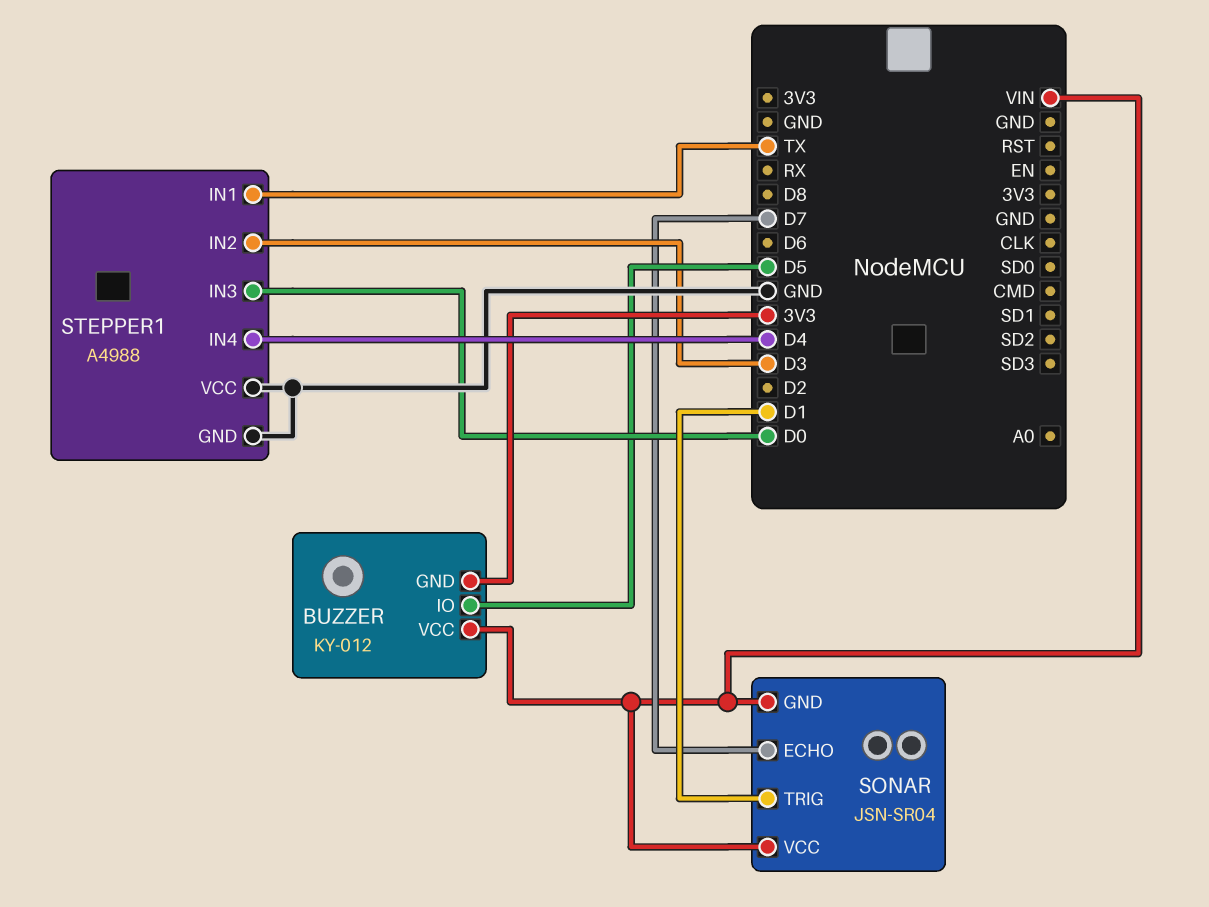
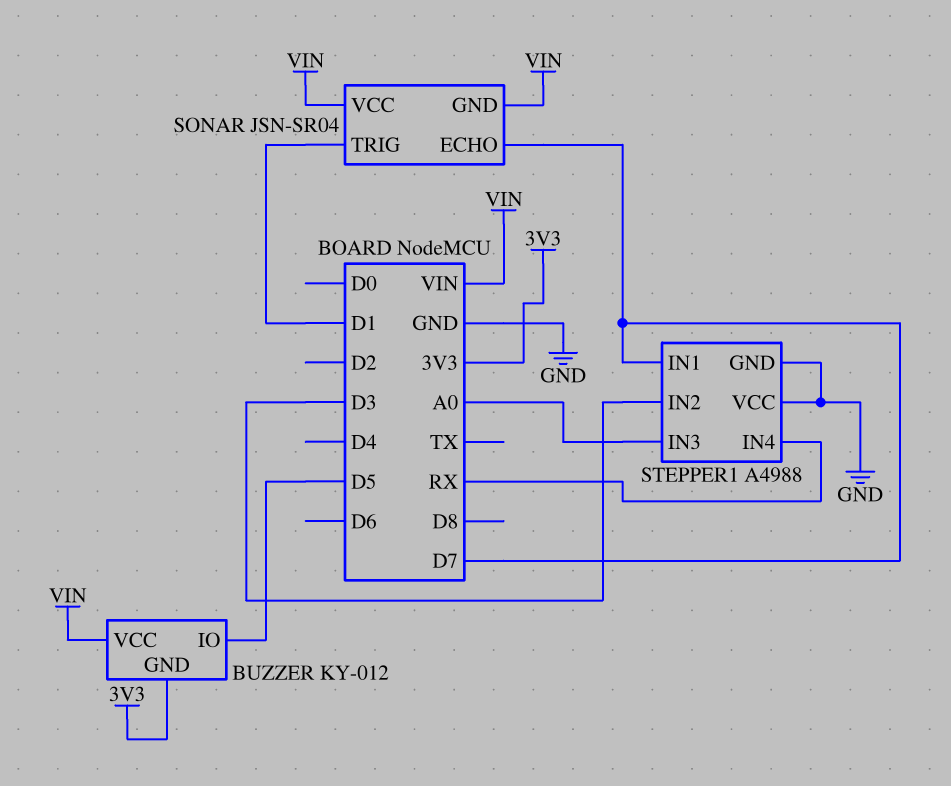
STEPPER1 pin IN1: TX -> D7
STEPPER1 pin IN3: D0 -> A0
STEPPER1 pin IN4: D4 -> RX

